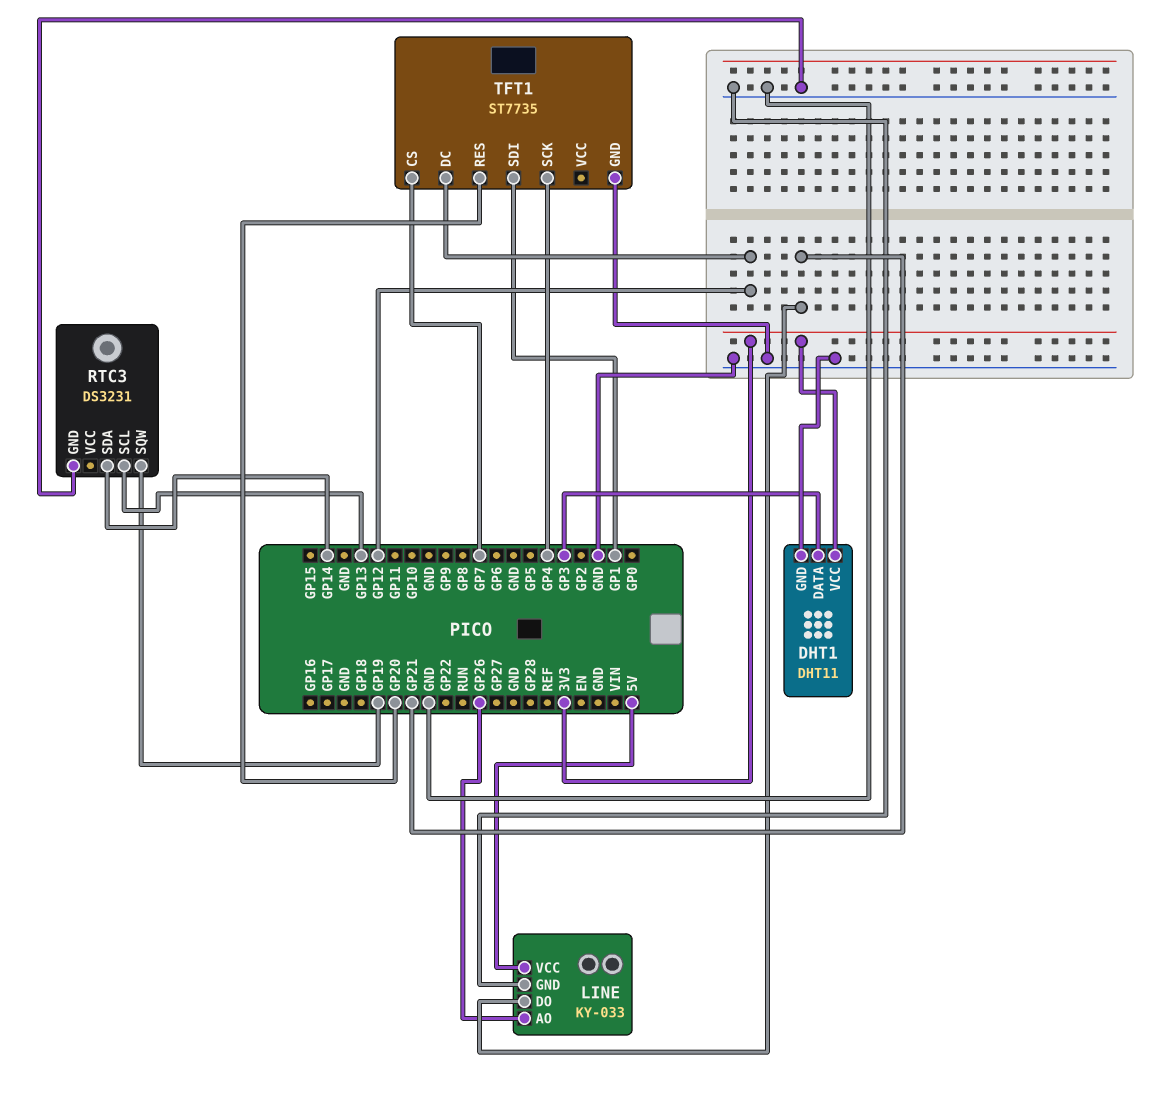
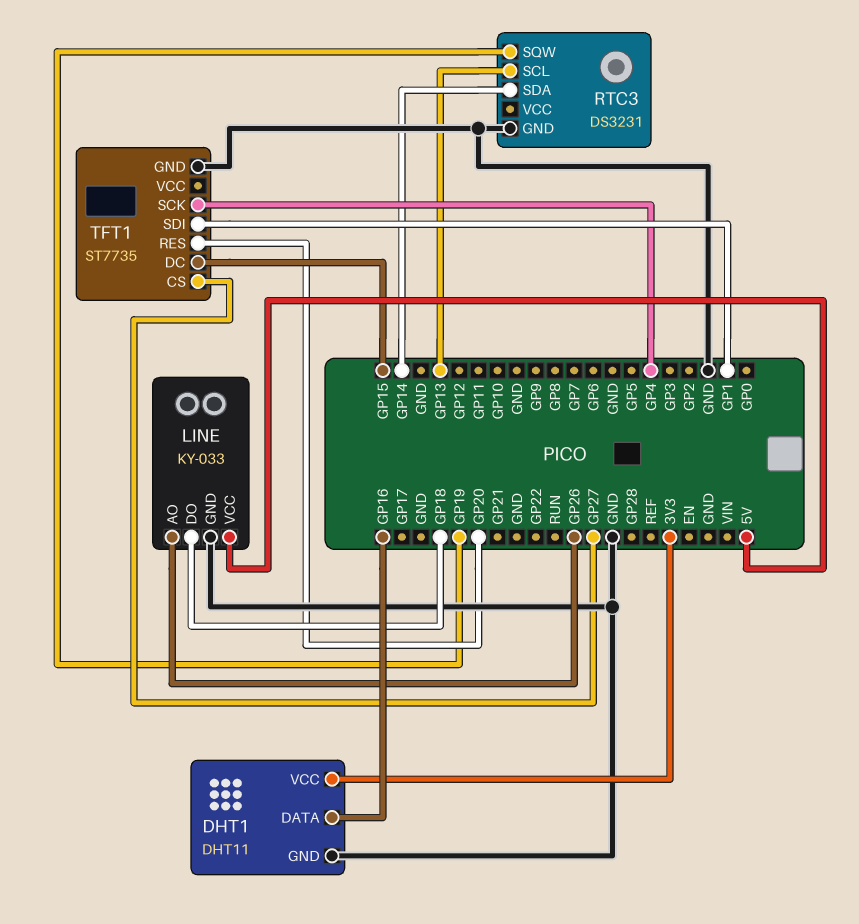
DHT1 pin DATA: GP3 -> GP16
LINE pin DO: GP21 -> GP18
TFT1 pin CS: GP7 -> GP27
TFT1 pin DC: GP12 -> GP15

